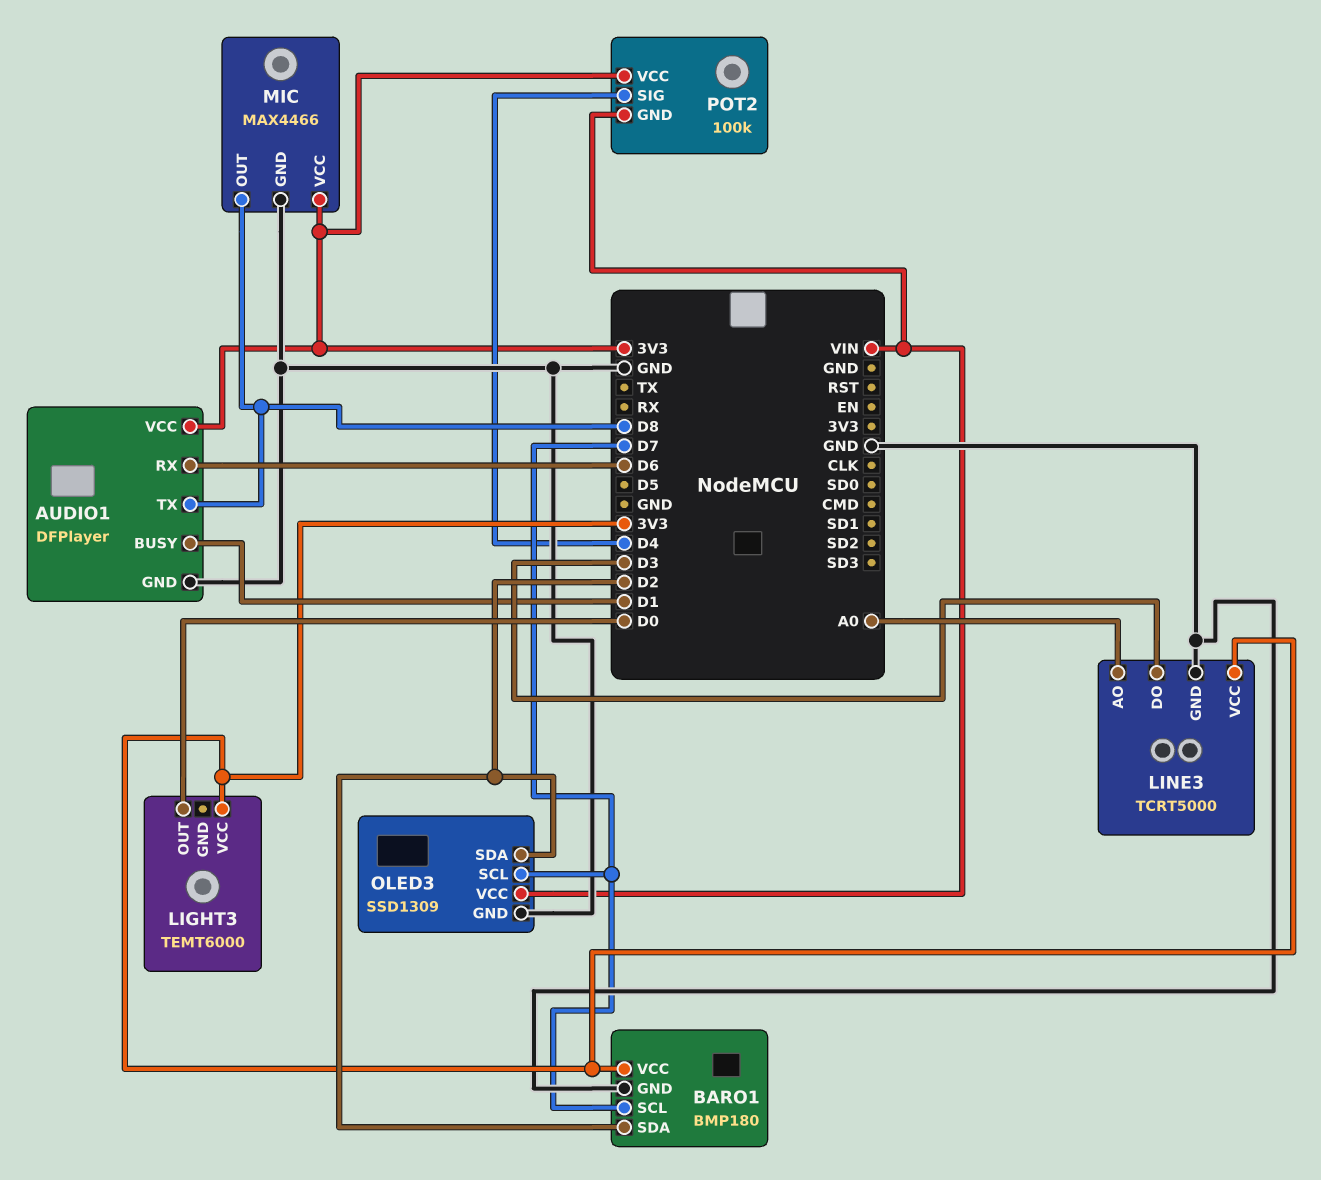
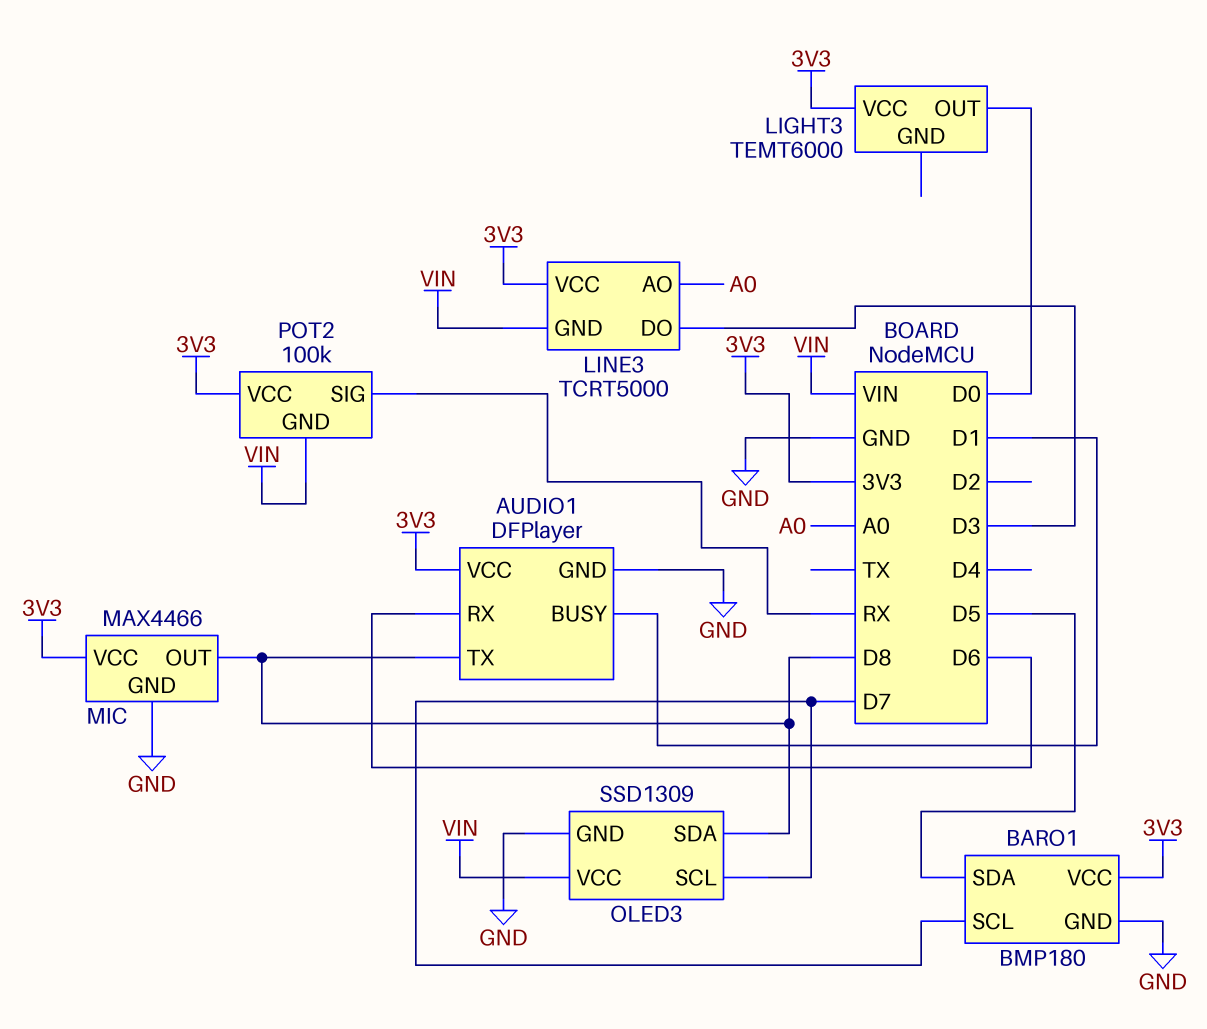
BARO1 pin SDA: D2 -> D5
LINE3 pin GND: GND -> VIN
OLED3 pin SDA: D2 -> D8
POT2 pin SIG: D4 -> RX

